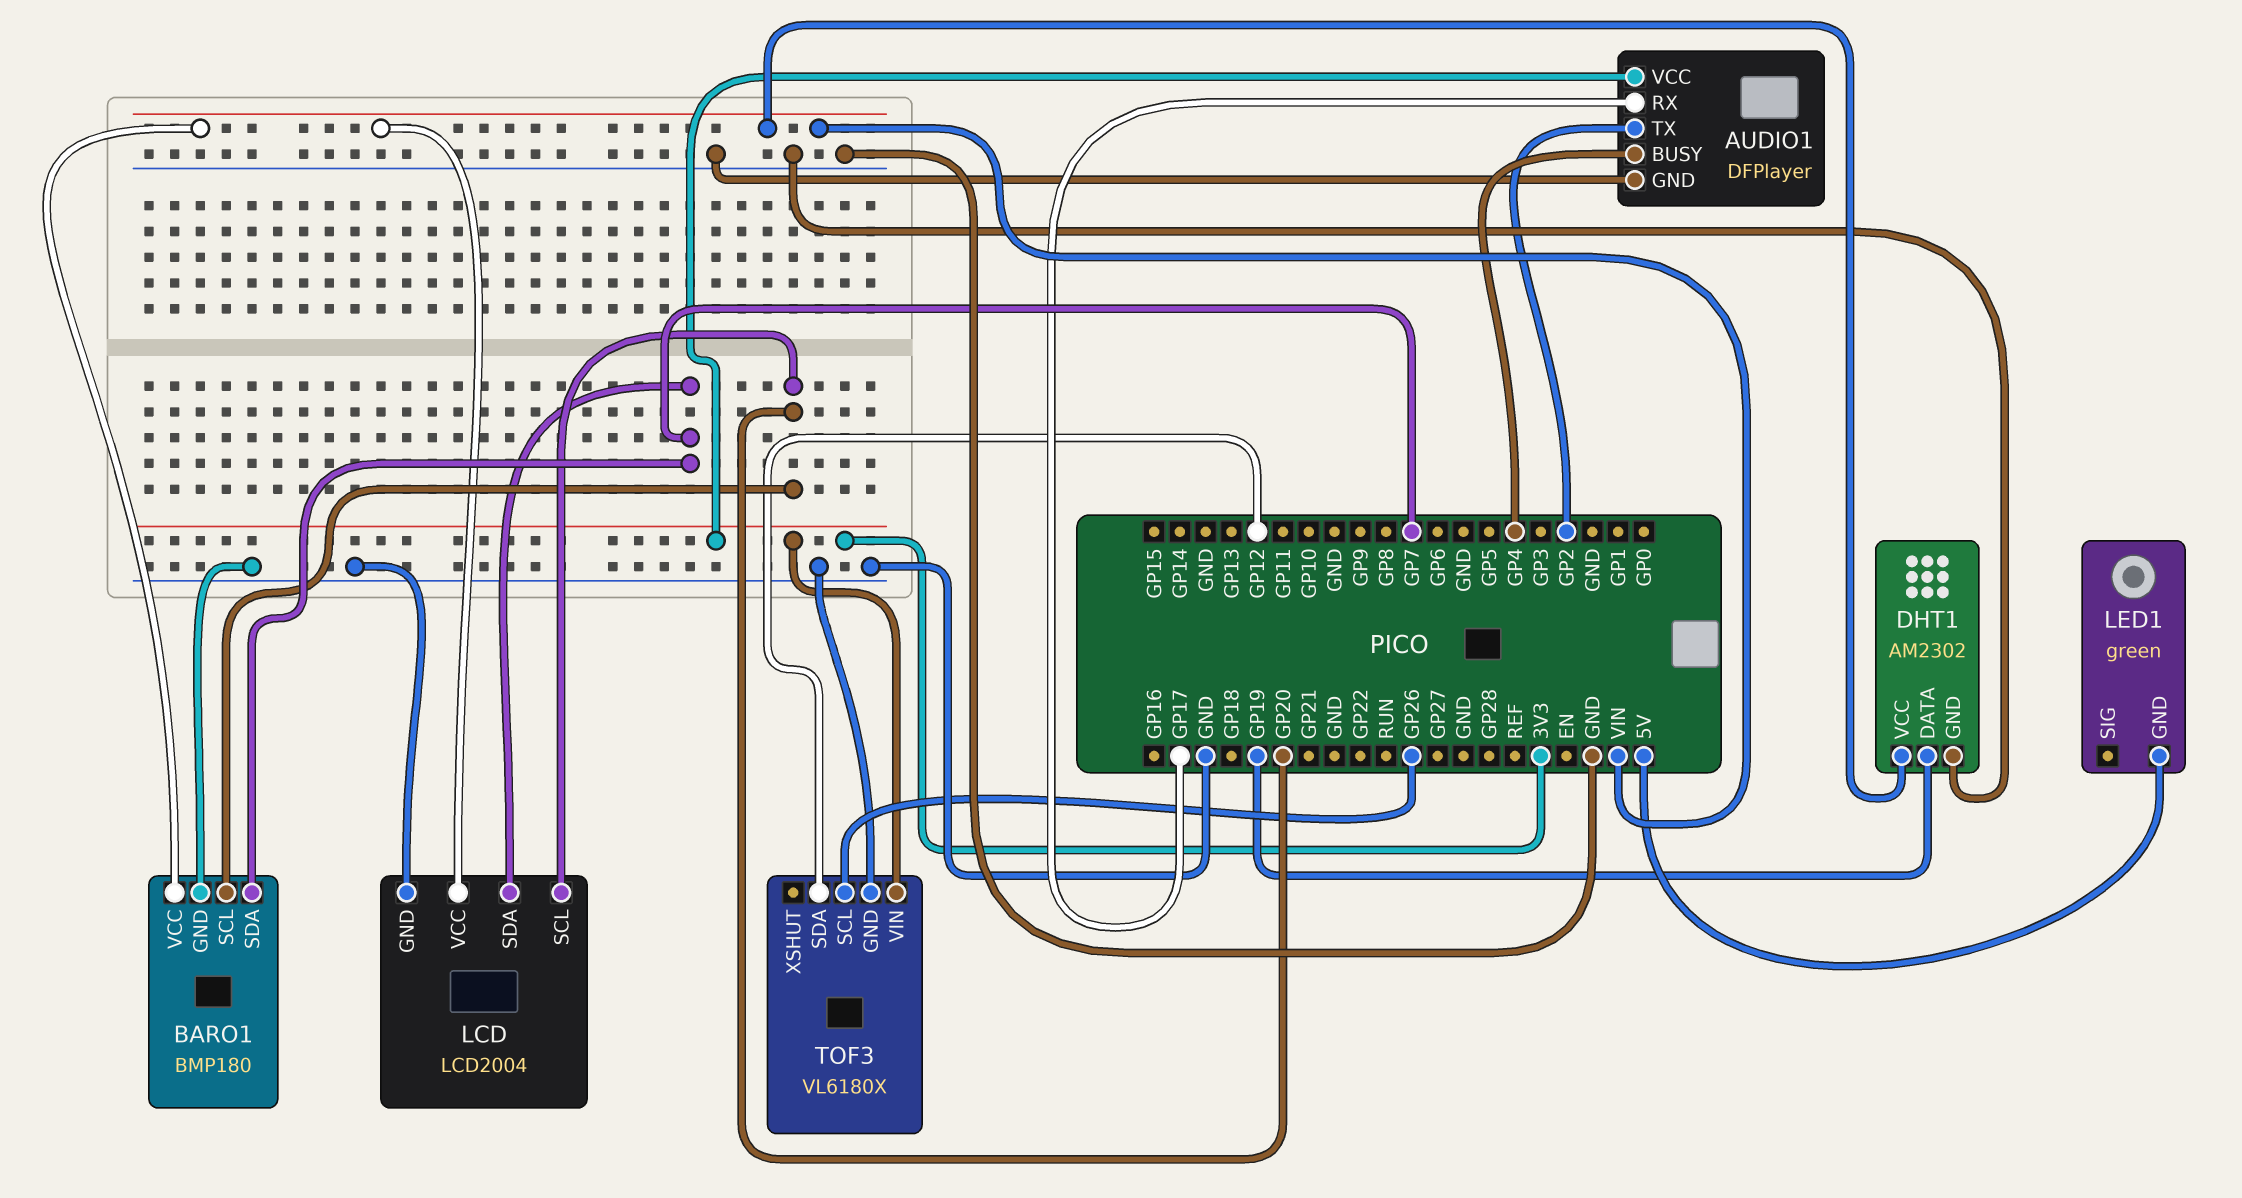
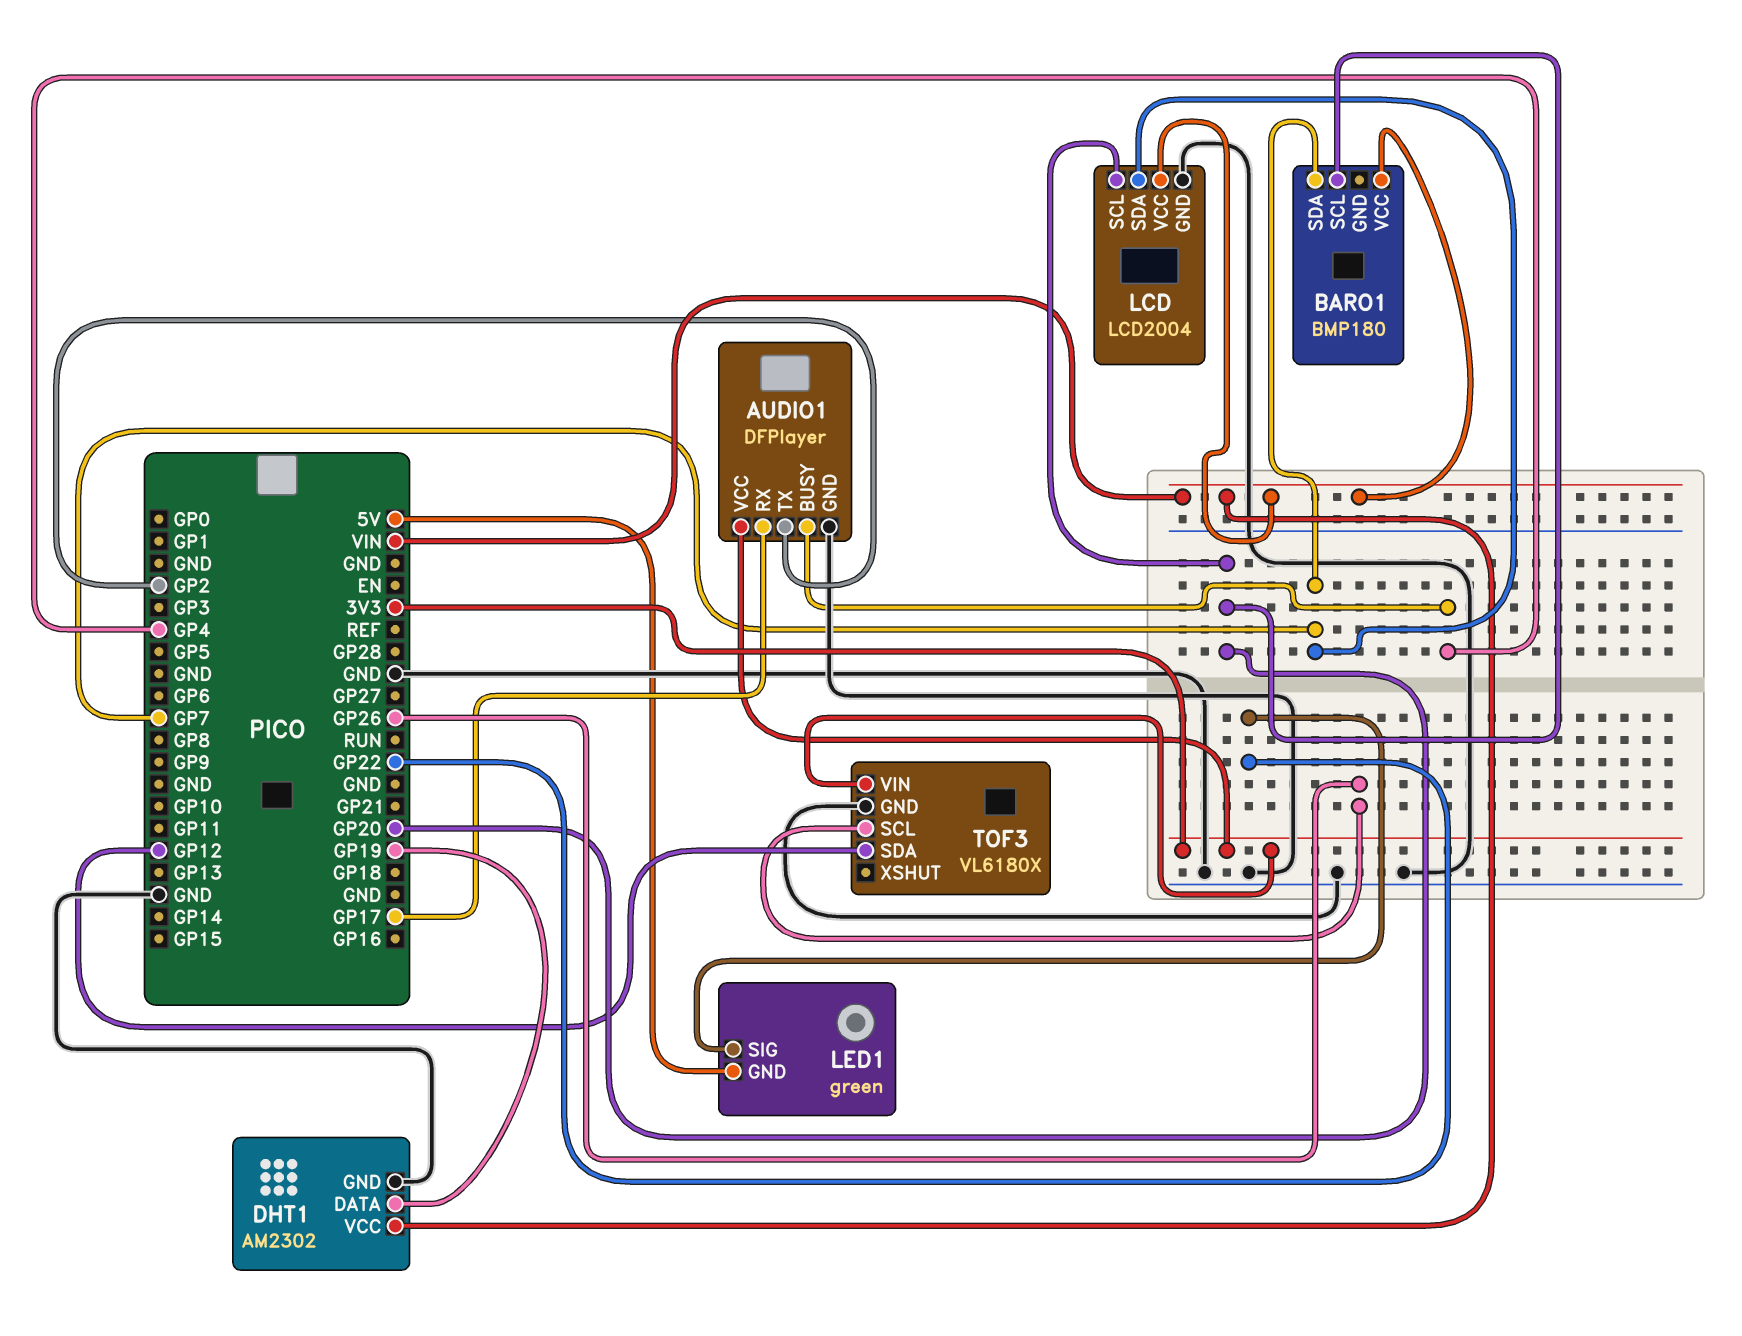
BARO1 pin GND: GND -> none
LED1 pin SIG: none -> GP22

